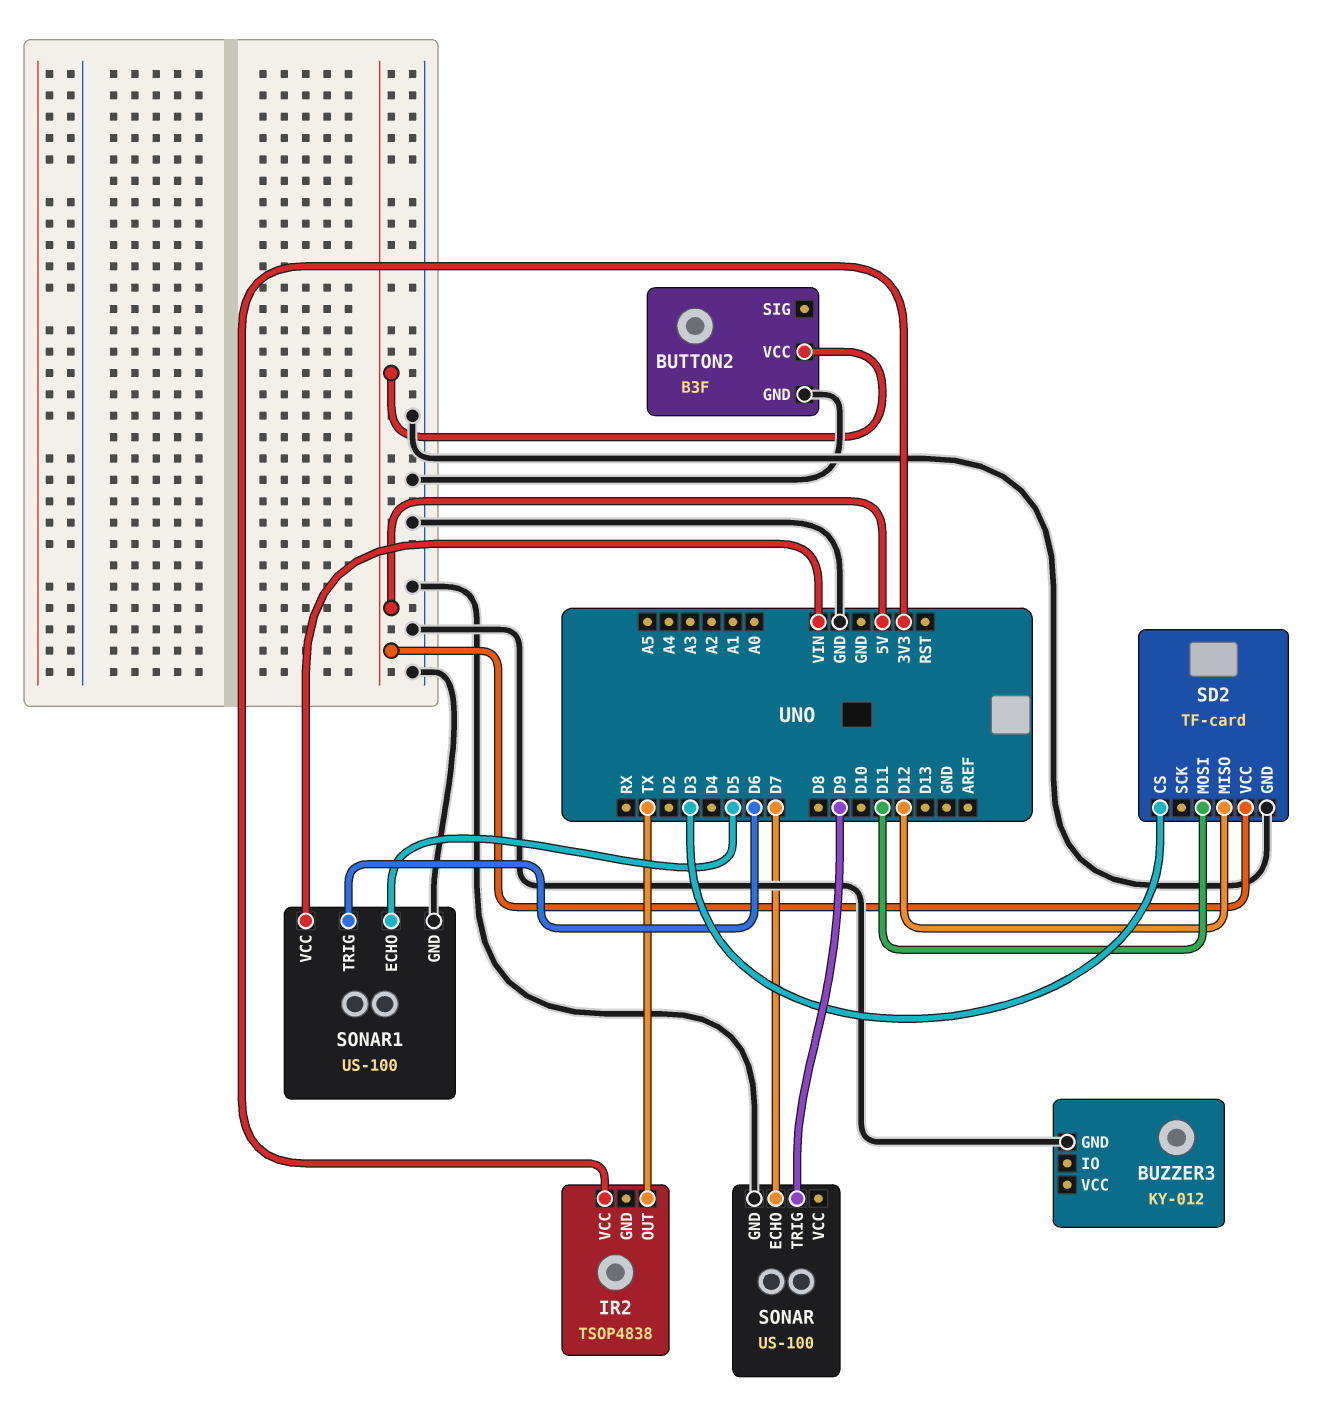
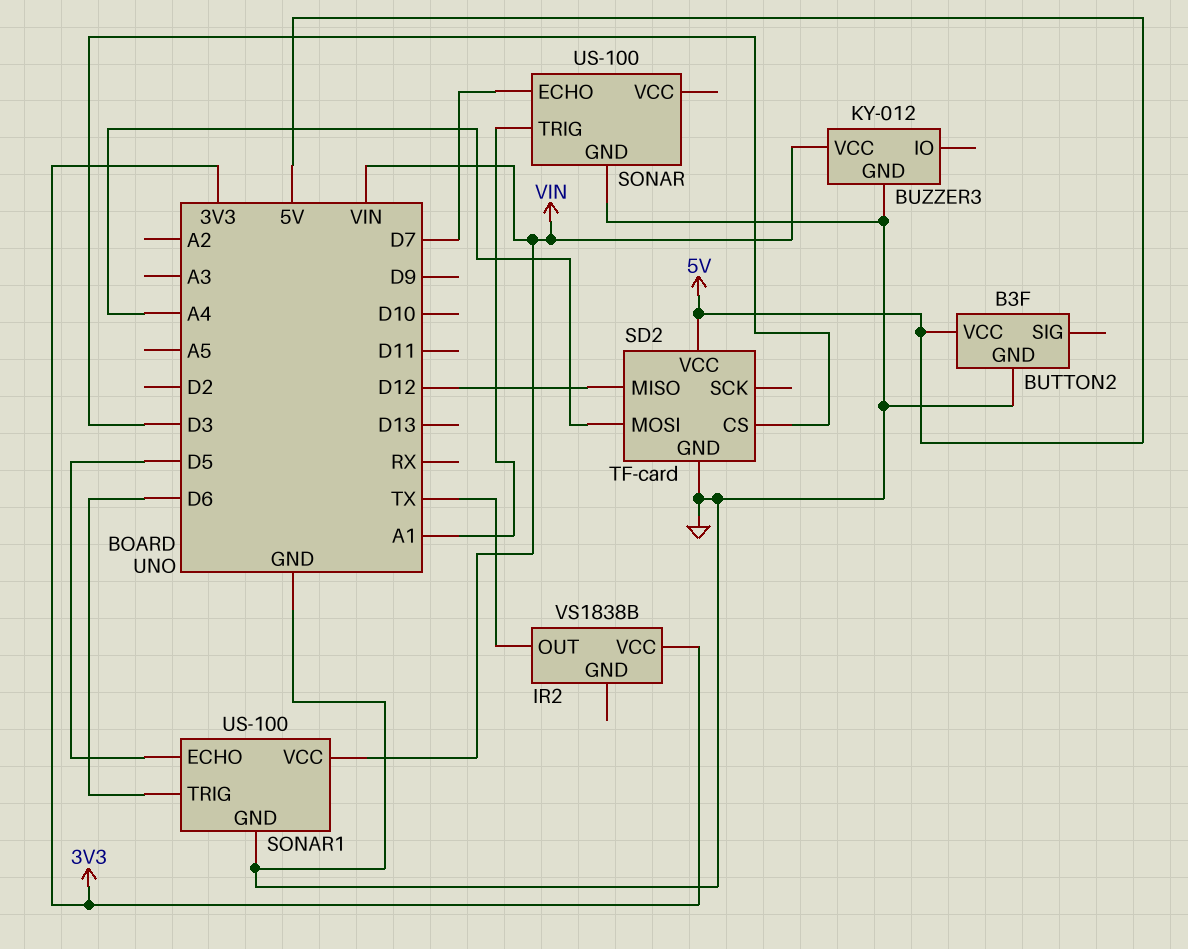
BUZZER3 pin VCC: none -> VIN
IR2: TSOP4838 -> VS1838B
SD2 pin MOSI: D11 -> A4
SONAR pin TRIG: D9 -> A1

